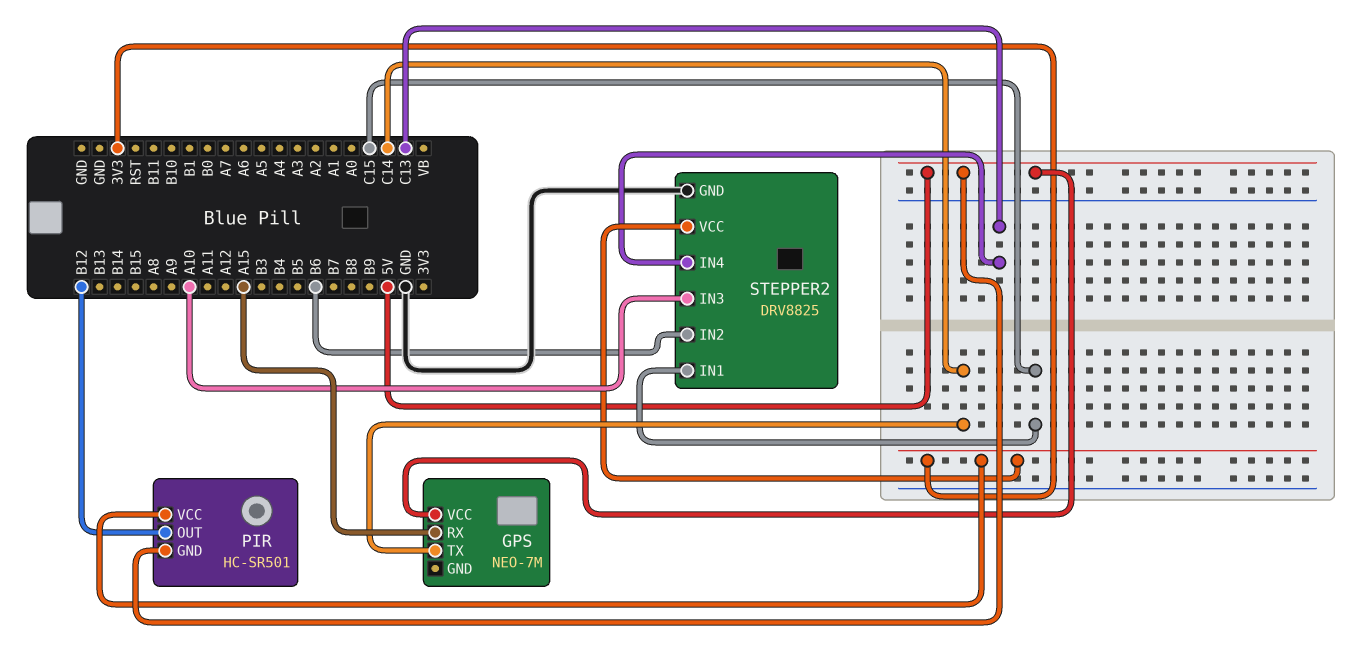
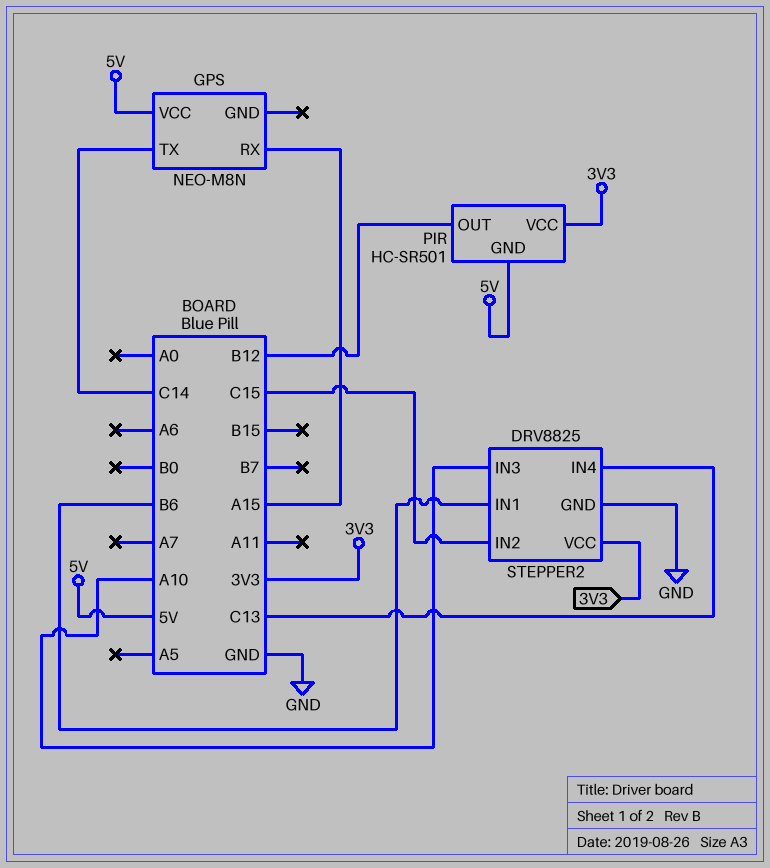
GPS: NEO-7M -> NEO-M8N
STEPPER2 pin IN1: C15 -> B6
STEPPER2 pin IN2: B6 -> C15

